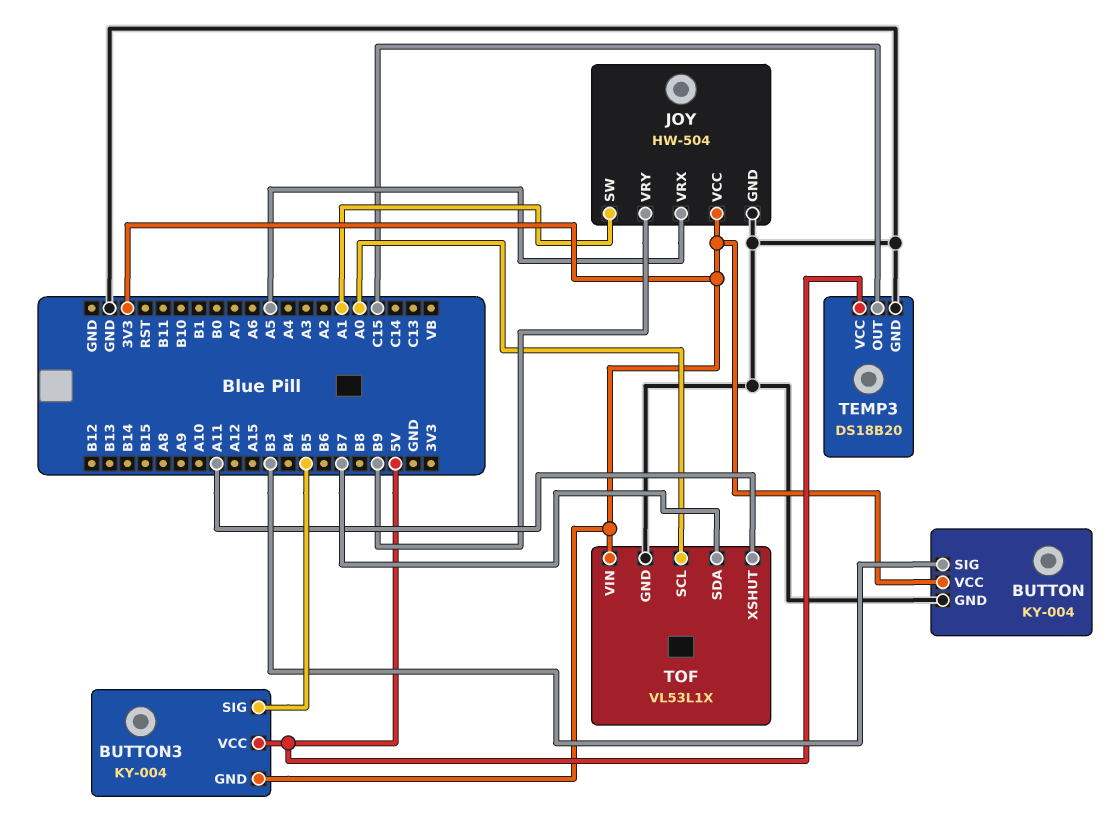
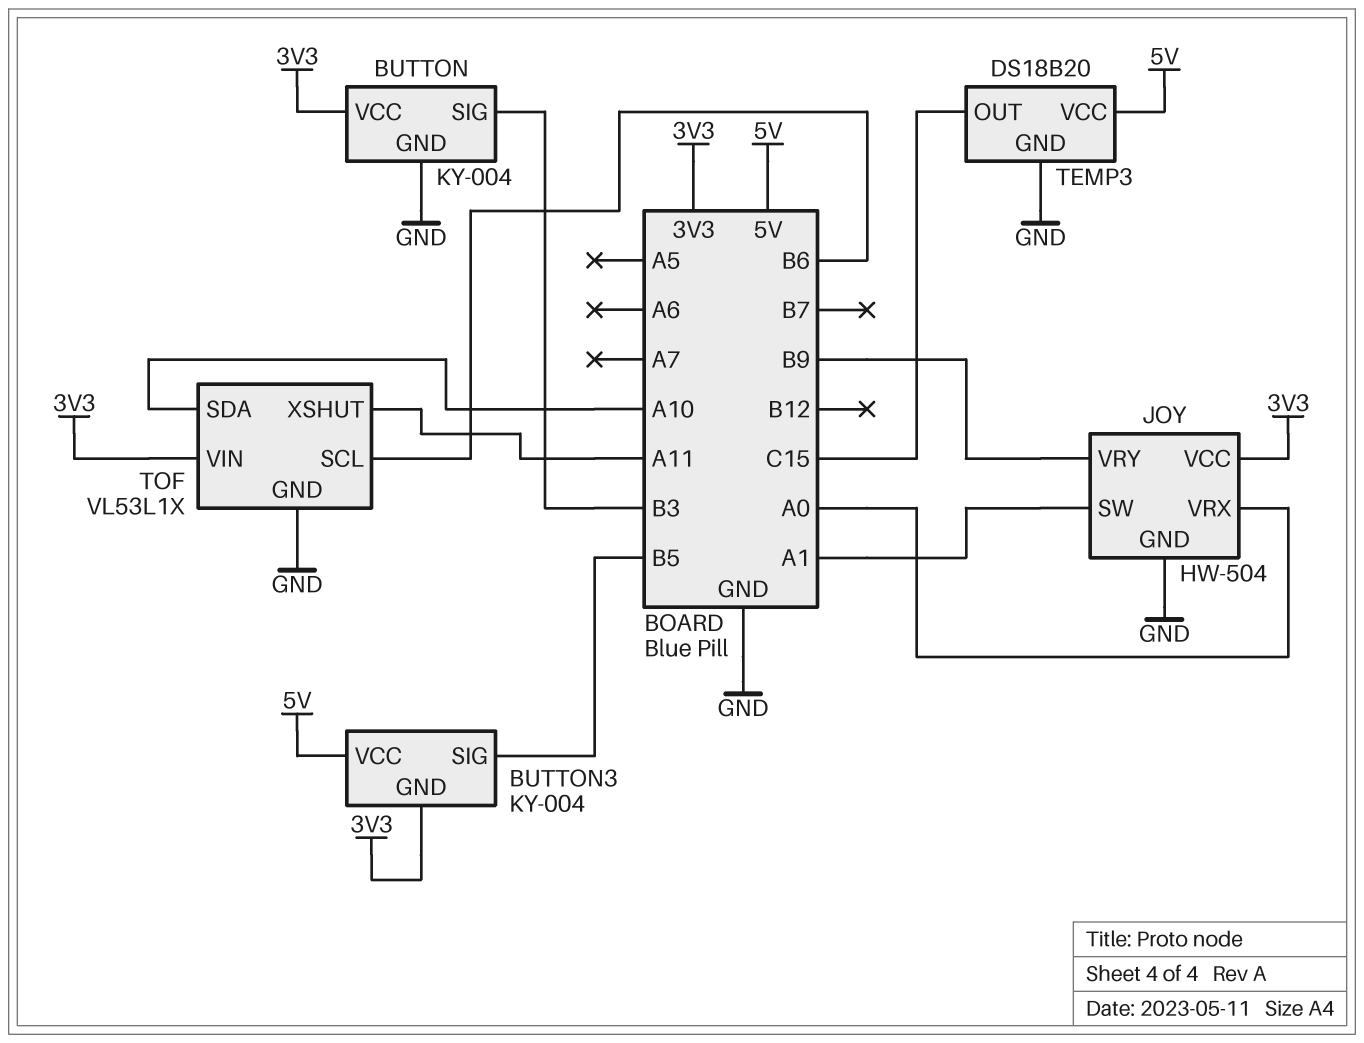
JOY pin VRX: A5 -> A0
TOF pin SCL: A0 -> B6
TOF pin SDA: B7 -> A10

